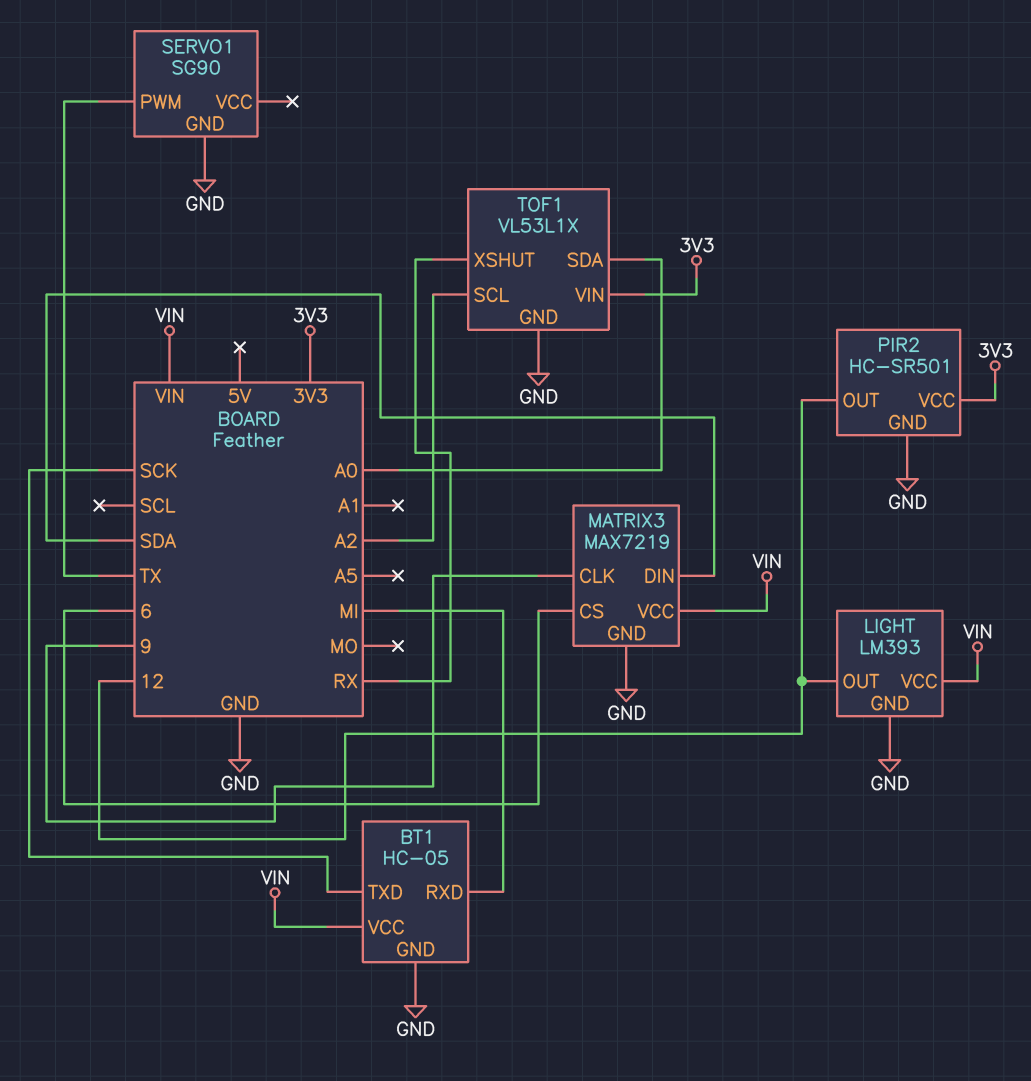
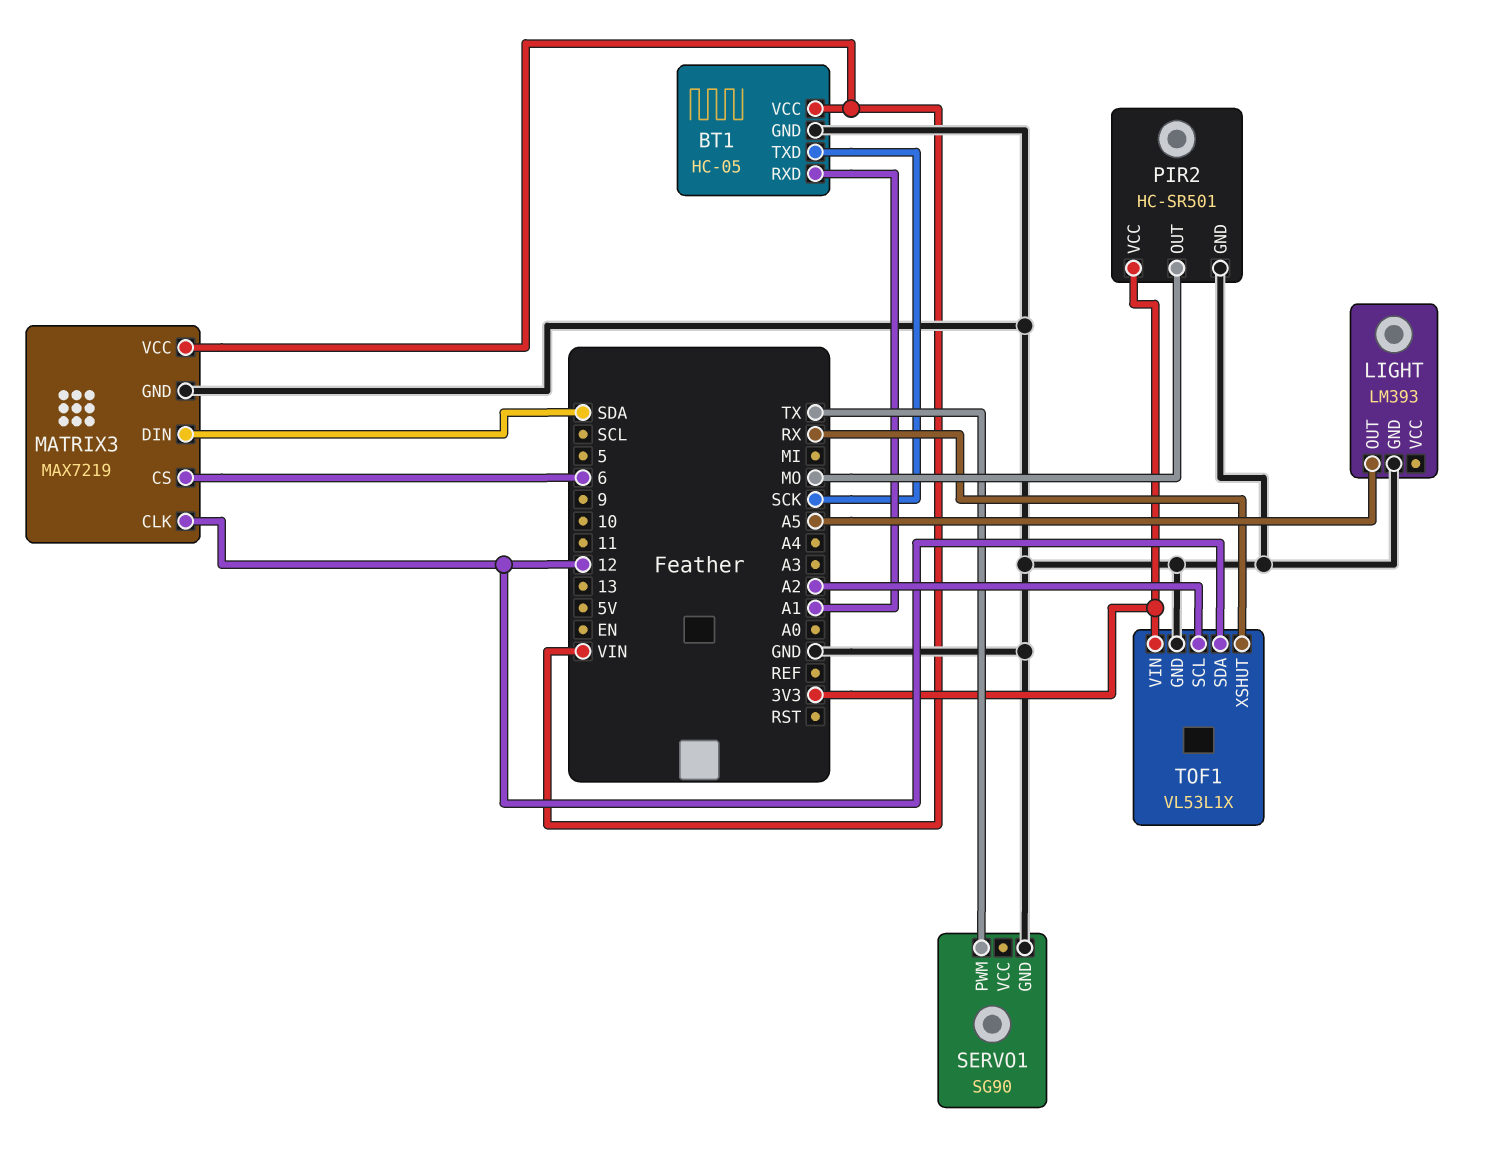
BT1 pin RXD: MI -> A1
LIGHT pin OUT: 12 -> A5
LIGHT pin VCC: VIN -> none
MATRIX3 pin CLK: 9 -> 12
PIR2 pin OUT: 12 -> MO
TOF1 pin SDA: A0 -> 12

